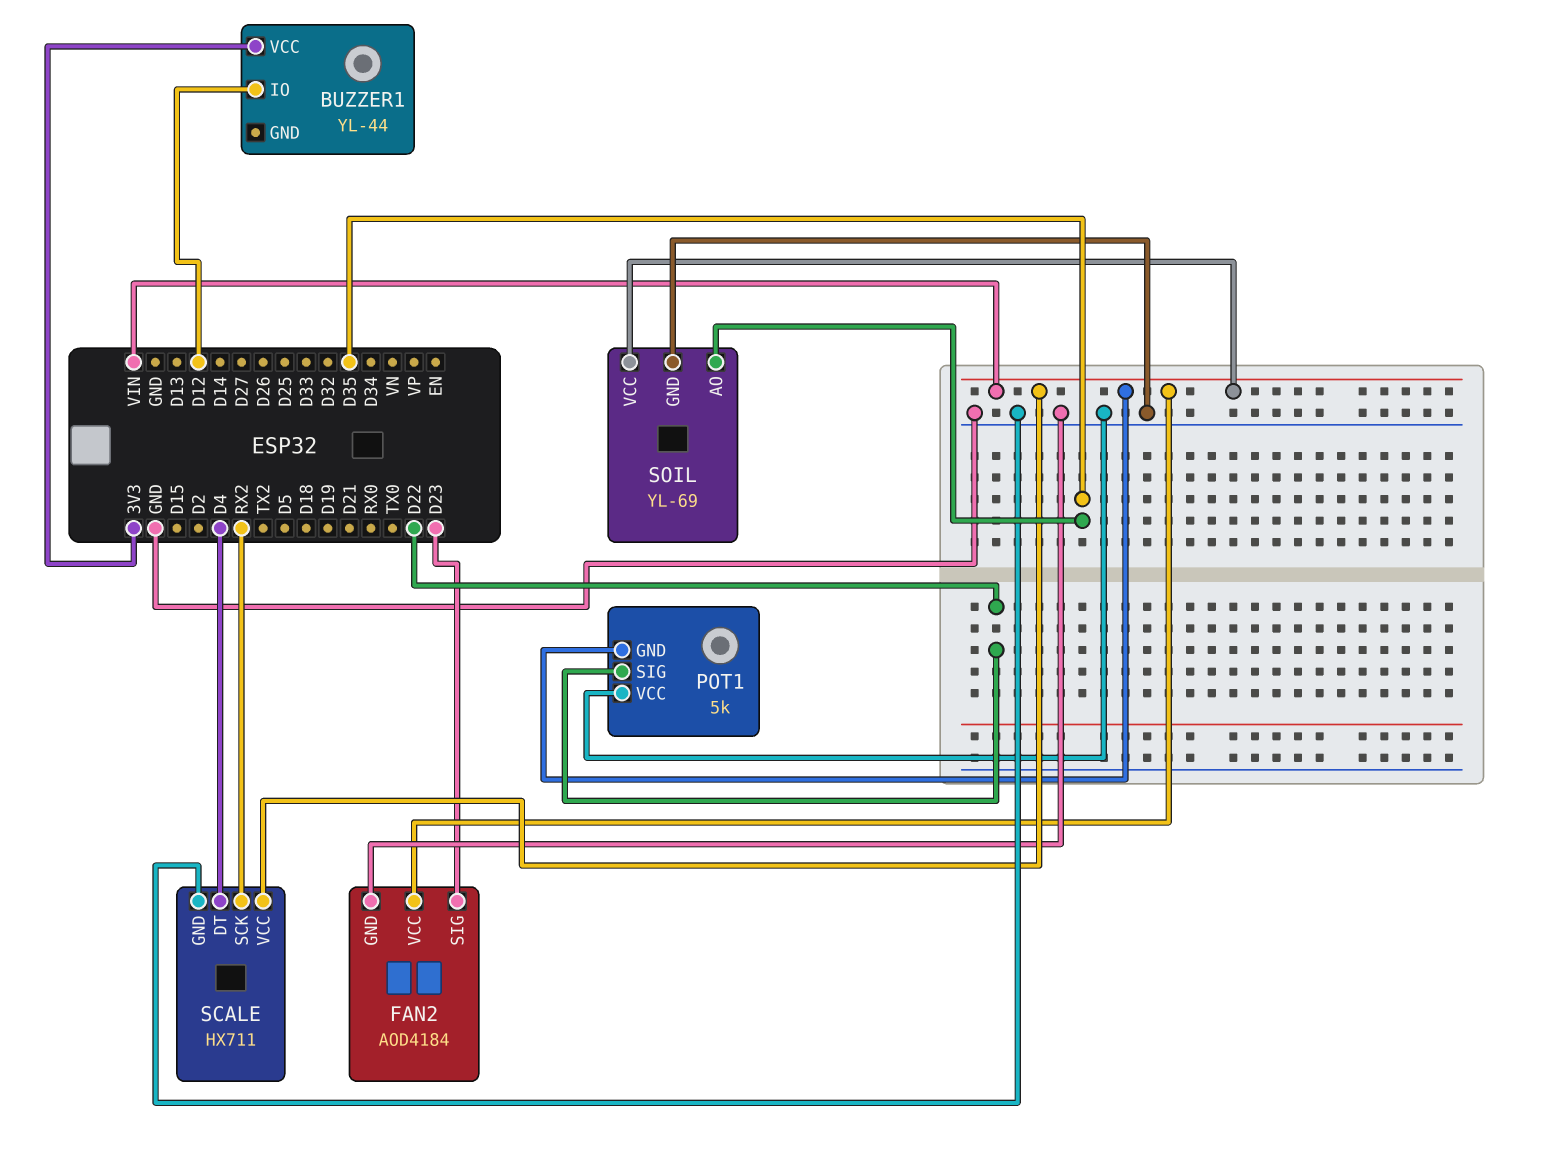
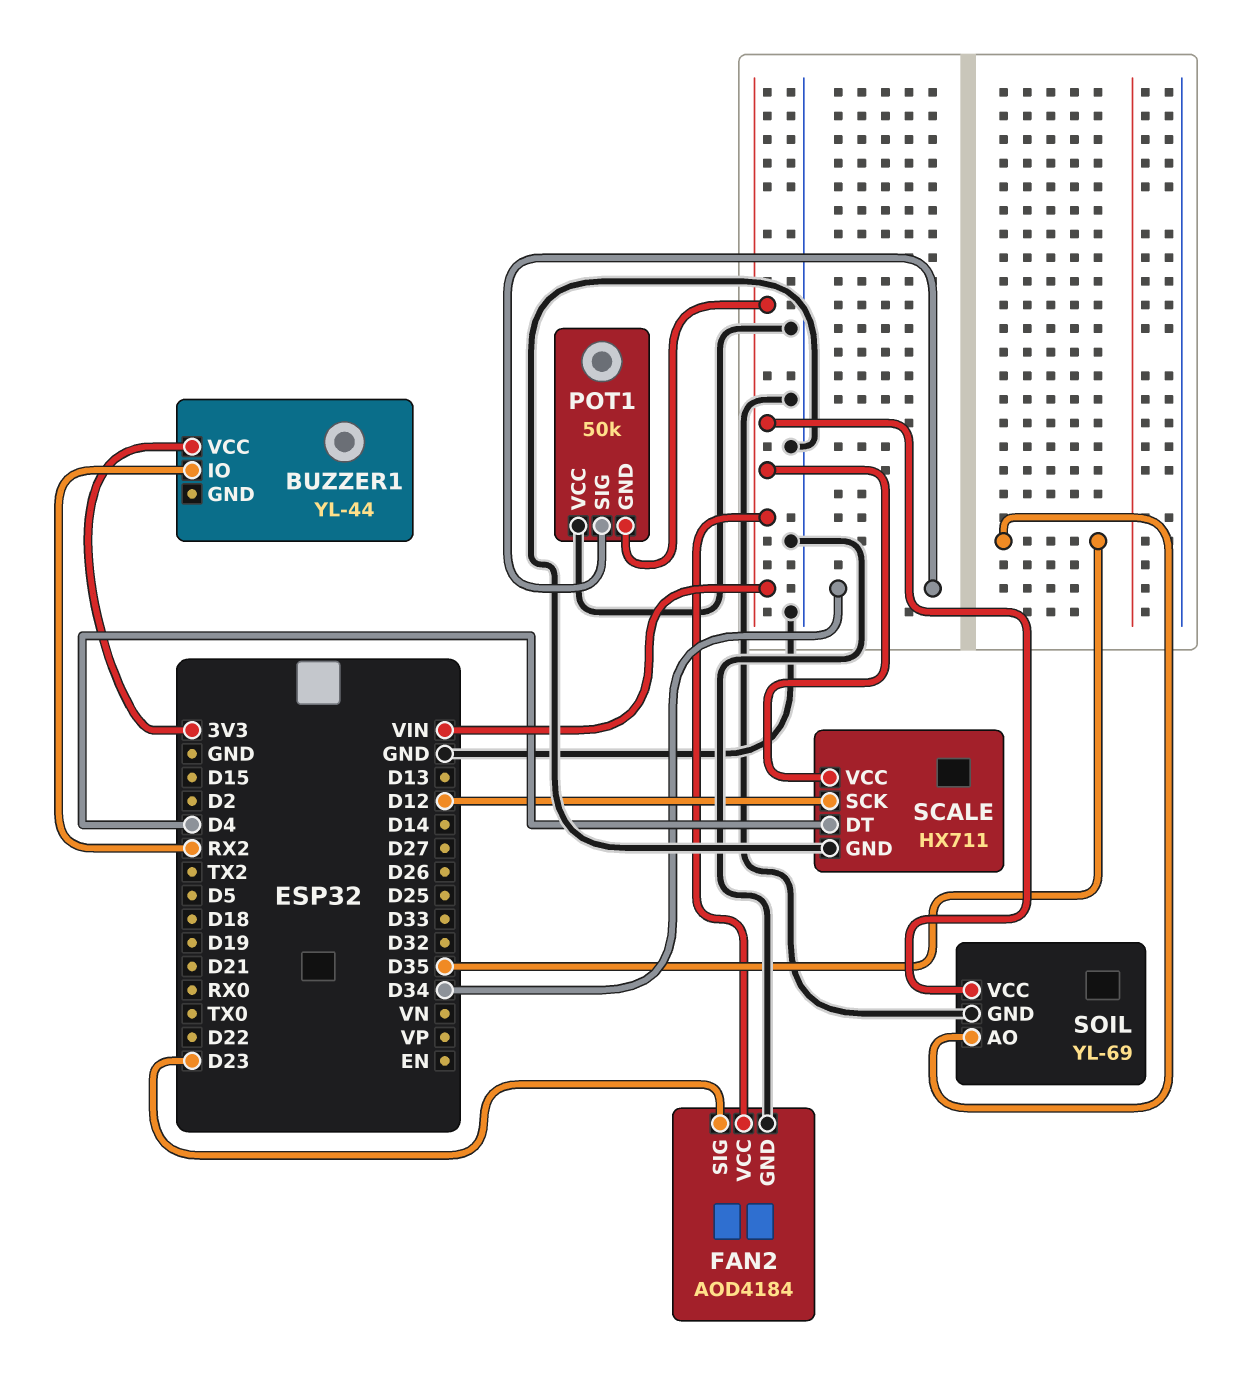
BUZZER1 pin IO: D12 -> RX2
POT1: 5k -> 50k
POT1 pin SIG: D22 -> D34
SCALE pin SCK: RX2 -> D12

